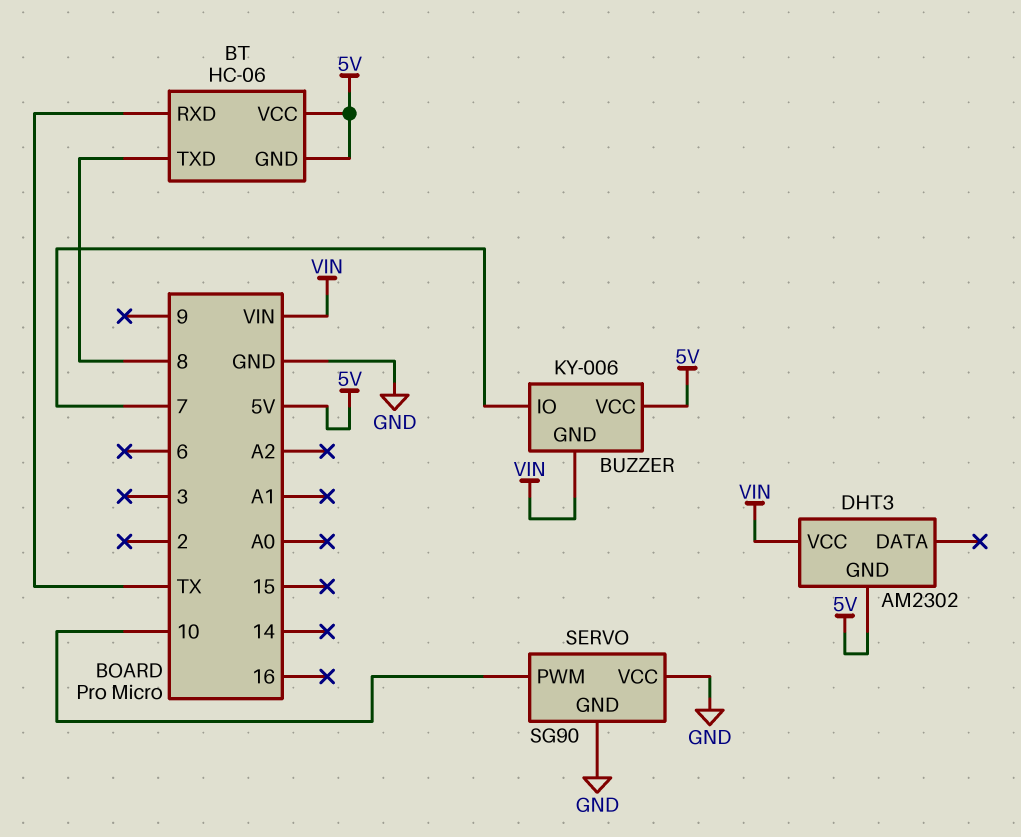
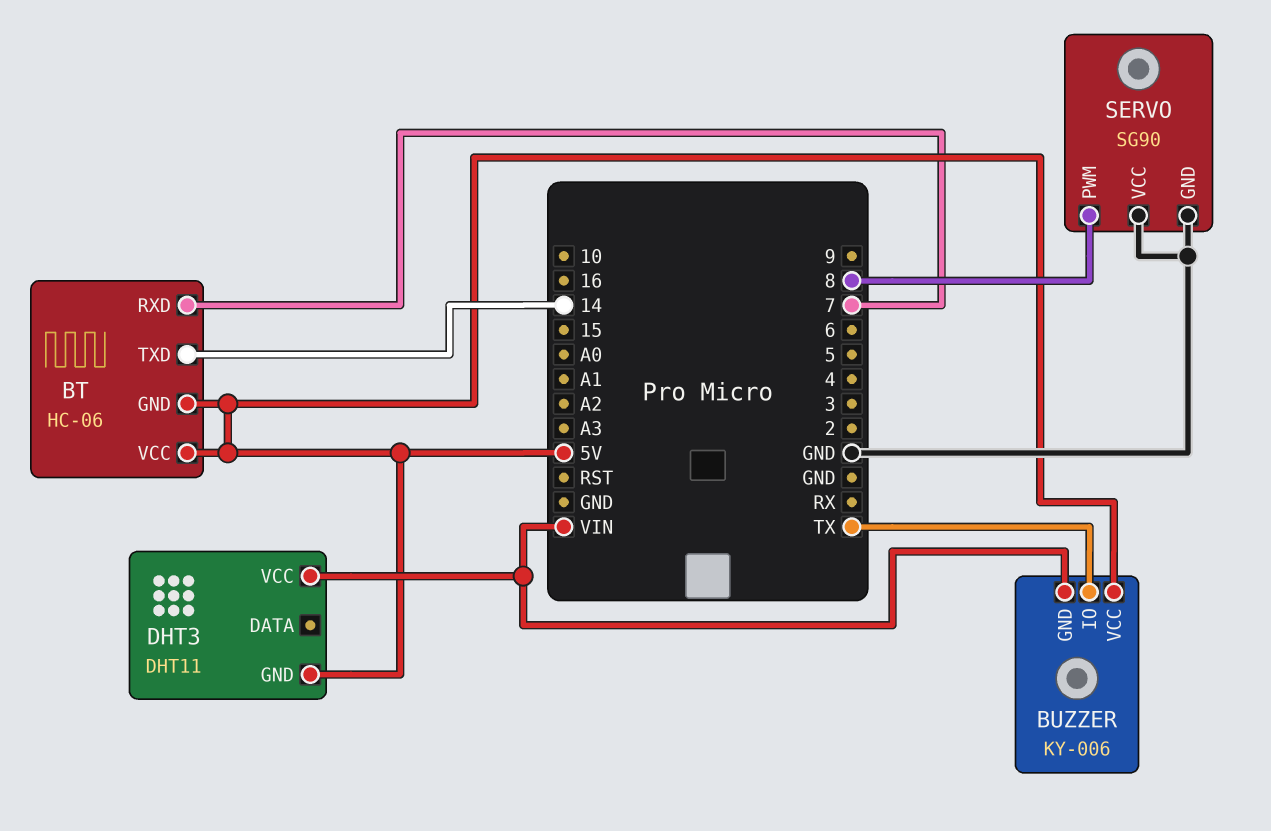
BT pin RXD: TX -> 7
BT pin TXD: 8 -> 14
BUZZER pin IO: 7 -> TX
DHT3: AM2302 -> DHT11
SERVO pin PWM: 10 -> 8

